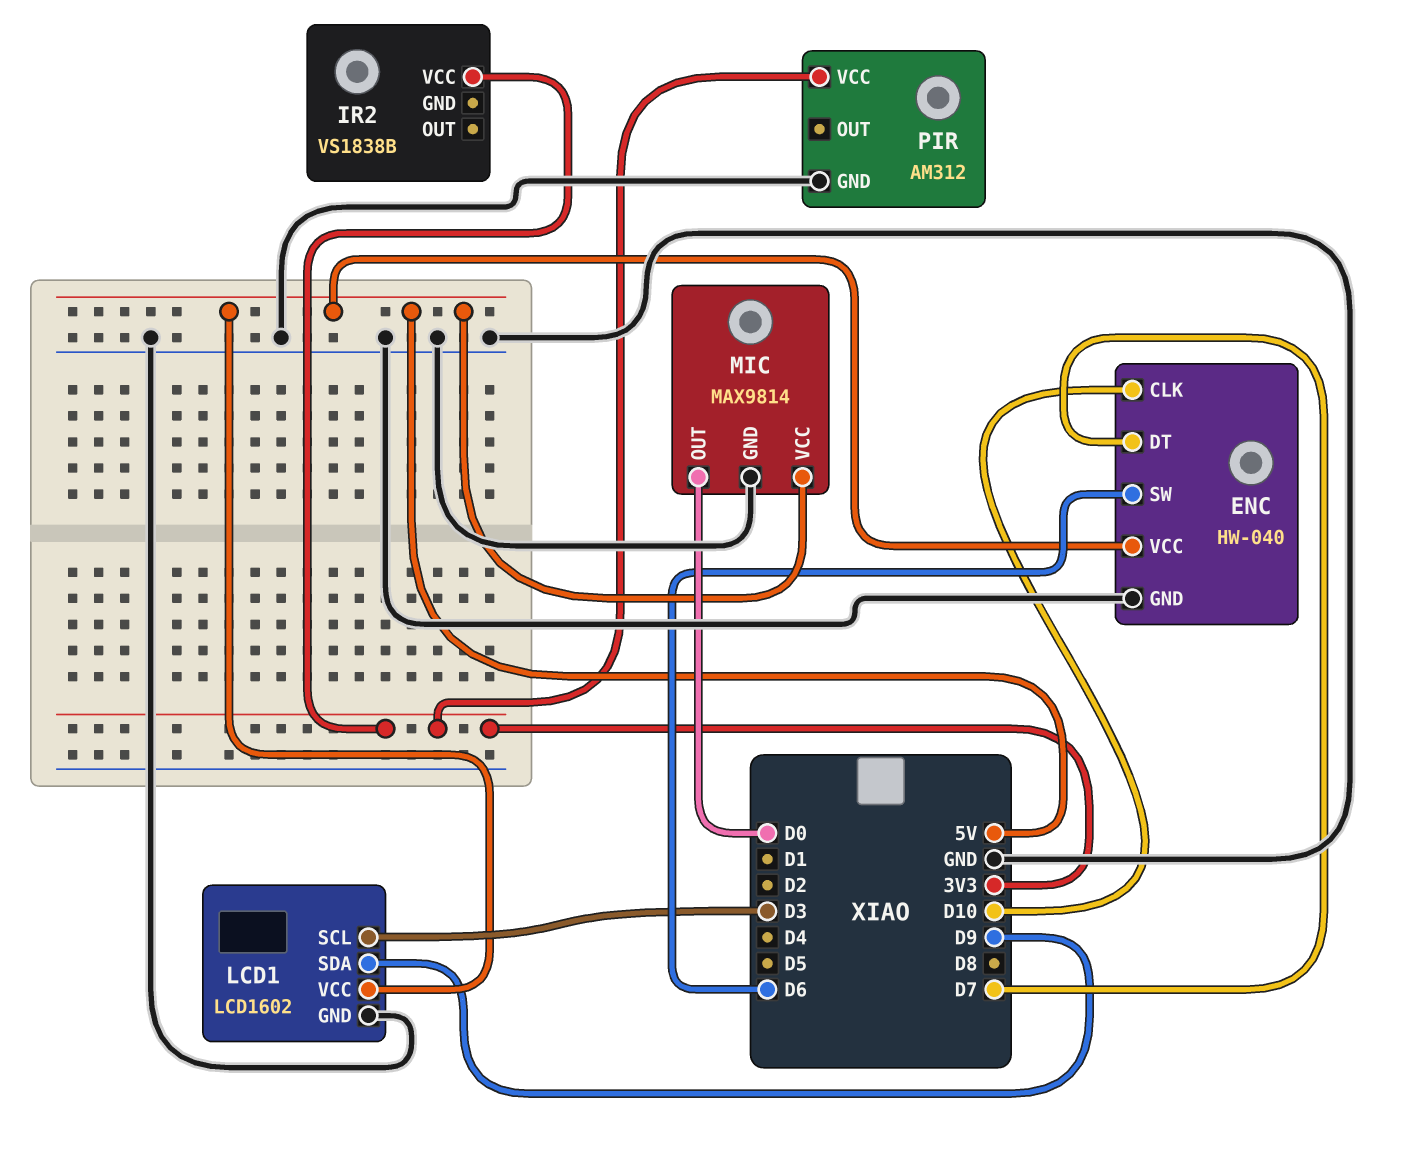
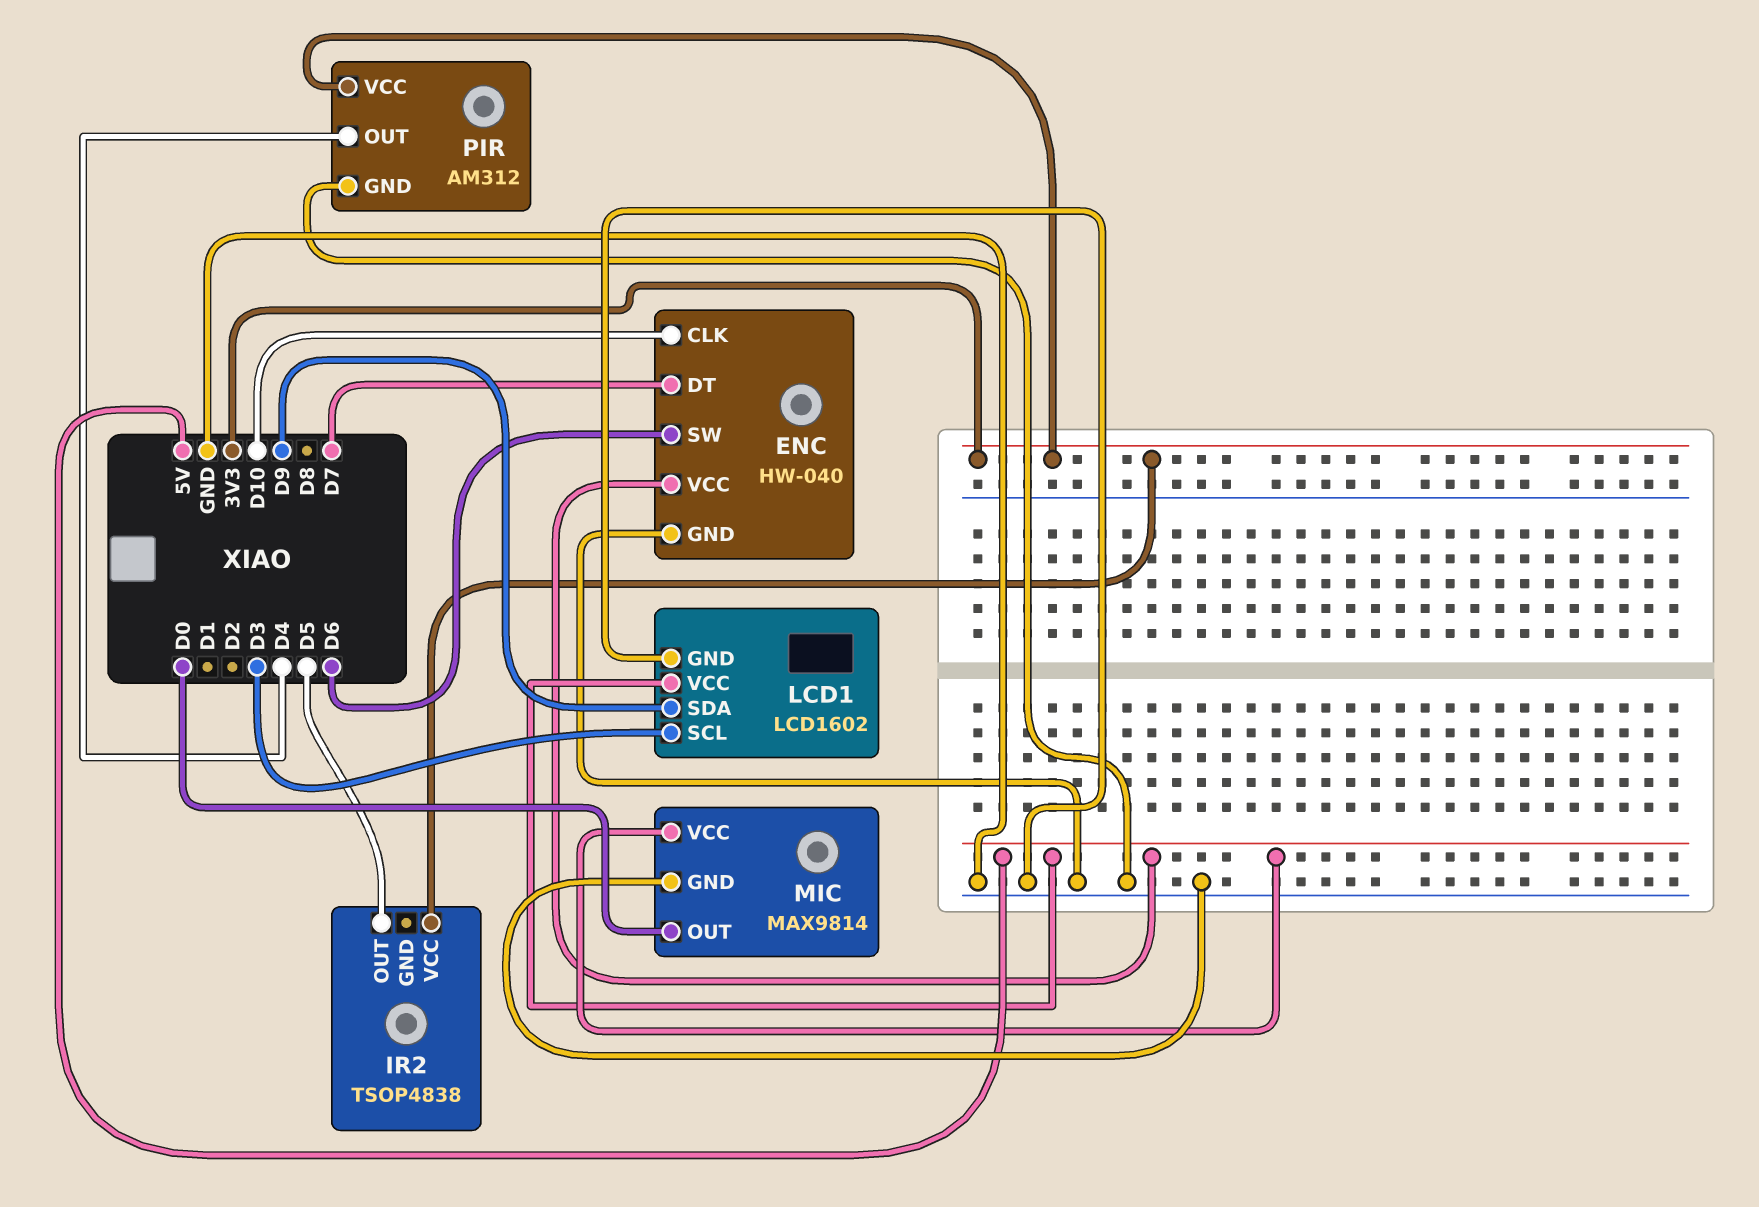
IR2: VS1838B -> TSOP4838
IR2 pin OUT: none -> D5
PIR pin OUT: none -> D4

